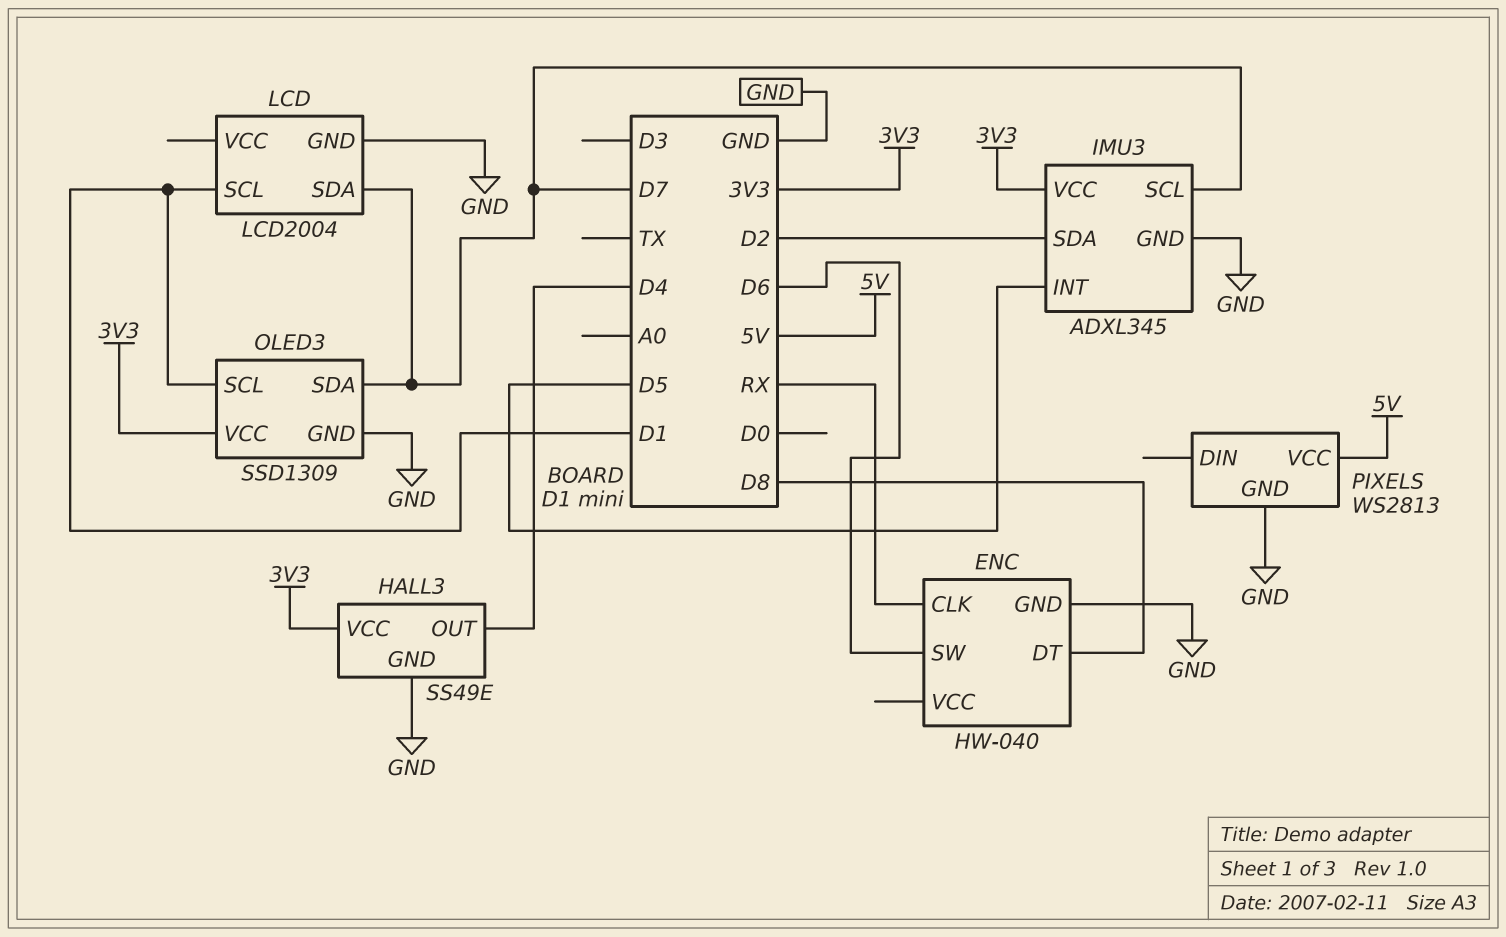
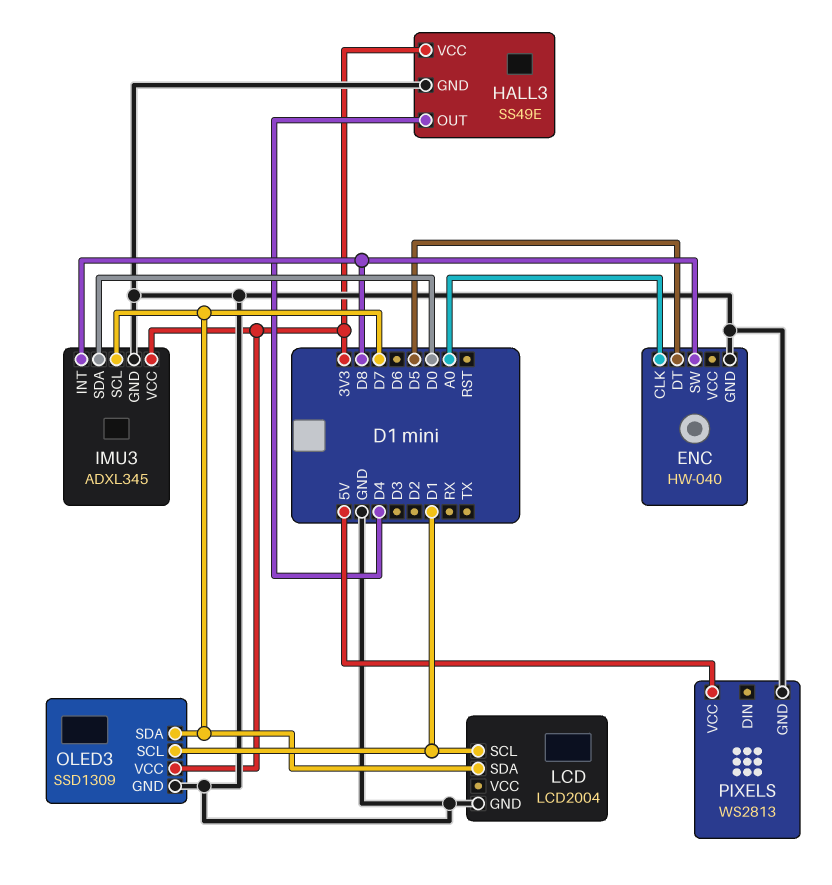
ENC pin CLK: RX -> A0
ENC pin DT: D8 -> D5
ENC pin SW: D6 -> D8
IMU3 pin INT: D5 -> D8
IMU3 pin SDA: D2 -> D0

